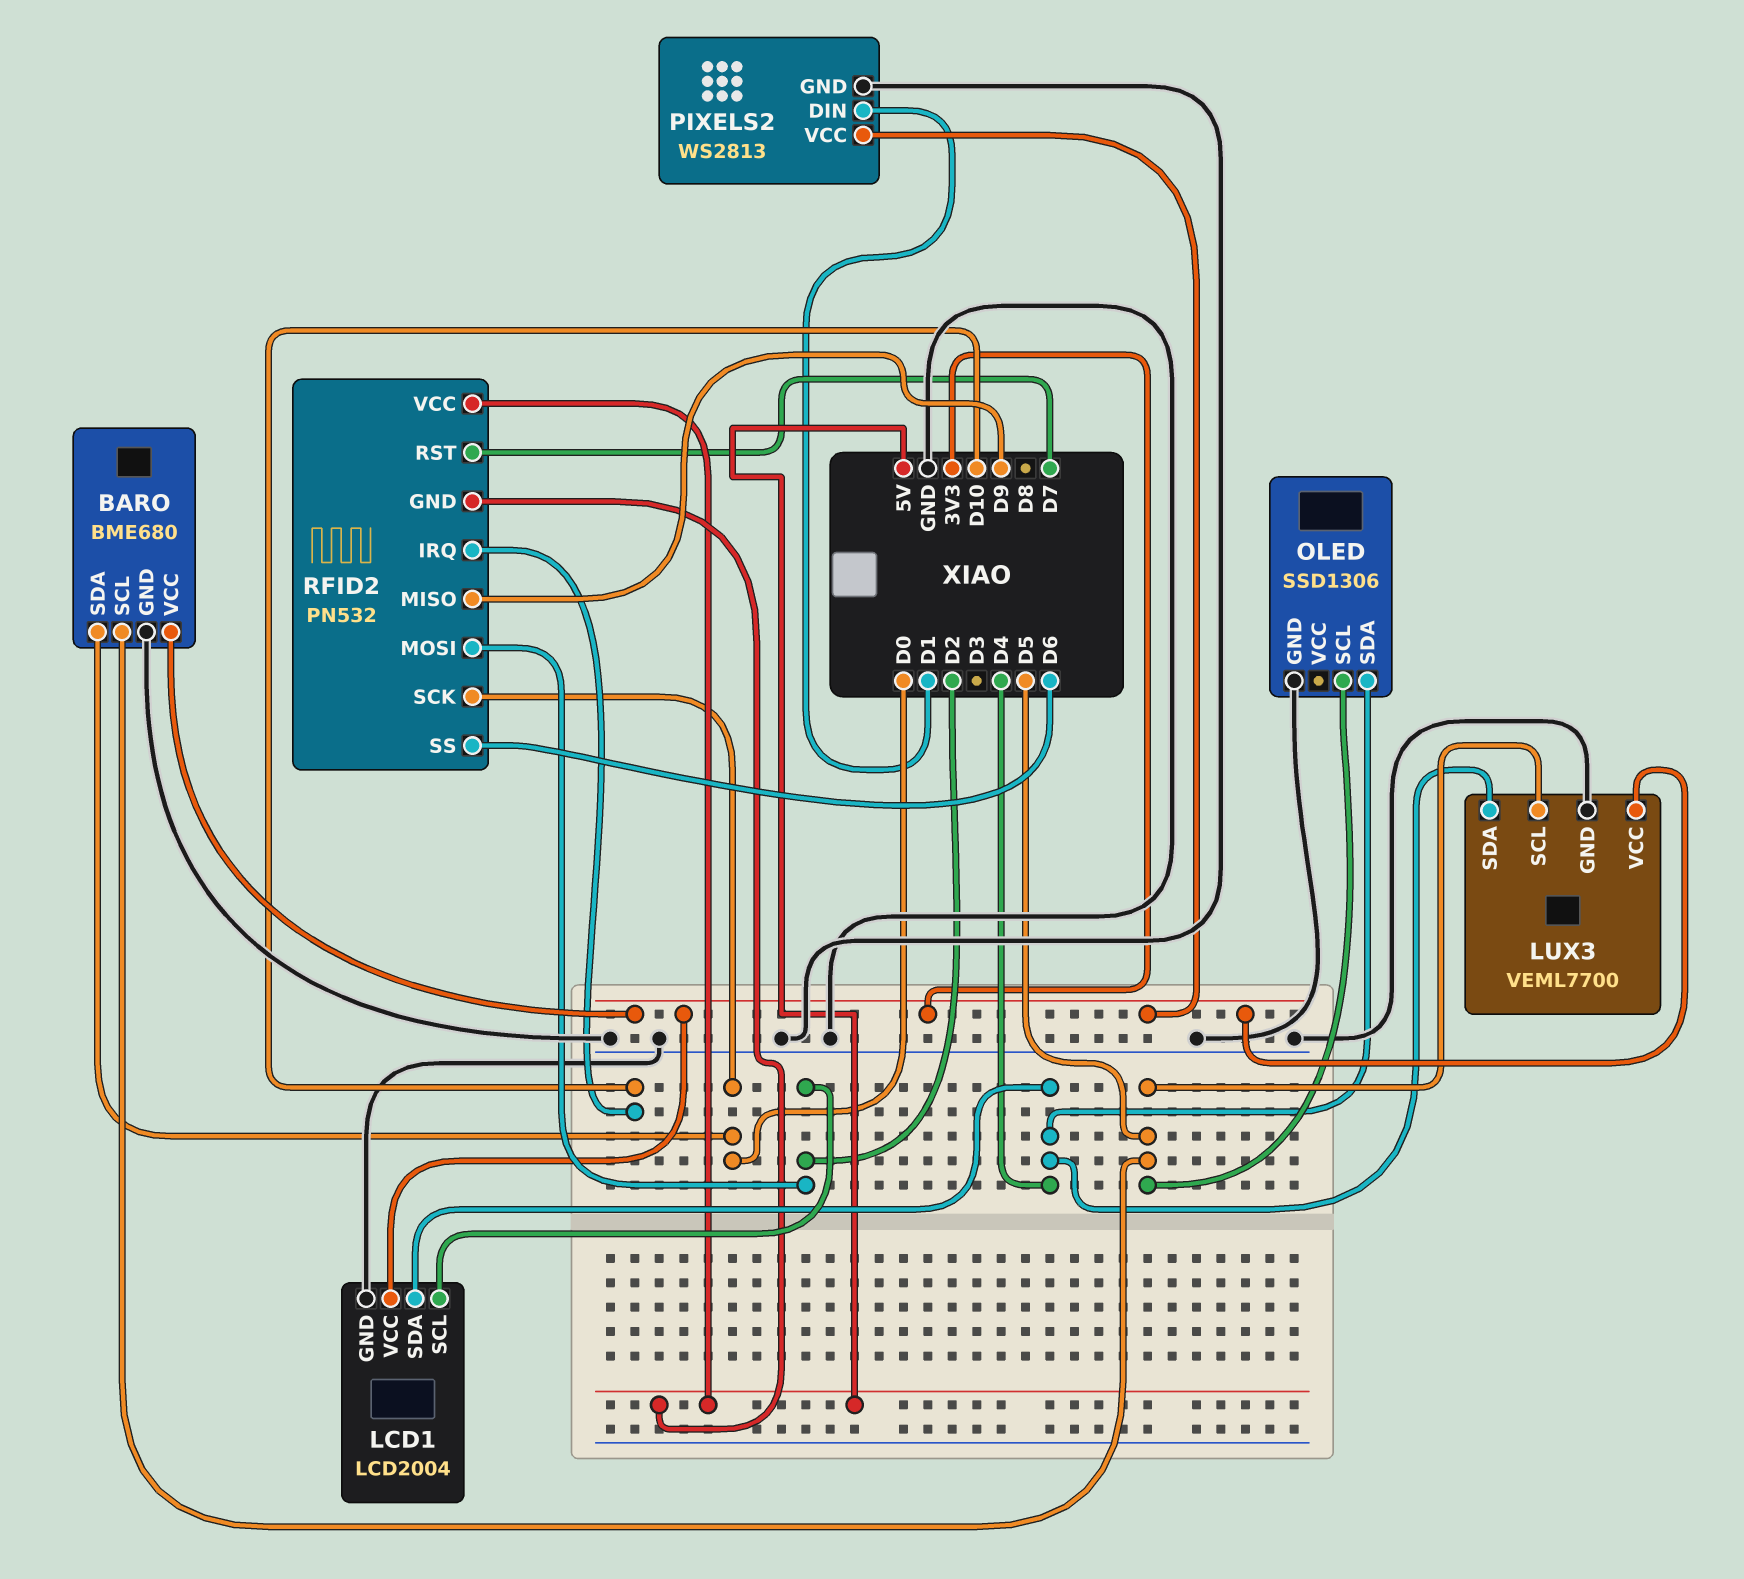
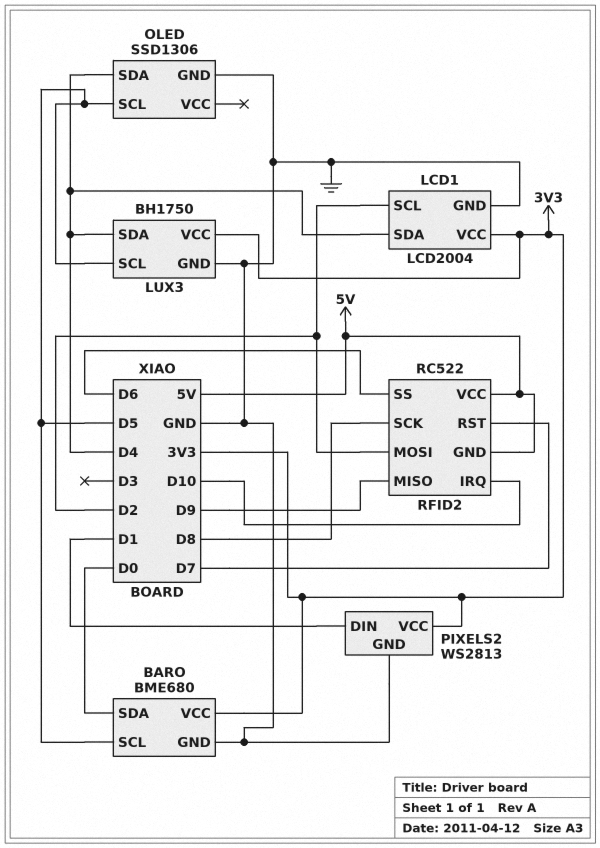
LUX3: VEML7700 -> BH1750
RFID2: PN532 -> RC522
RFID2 pin SCK: D0 -> D8

